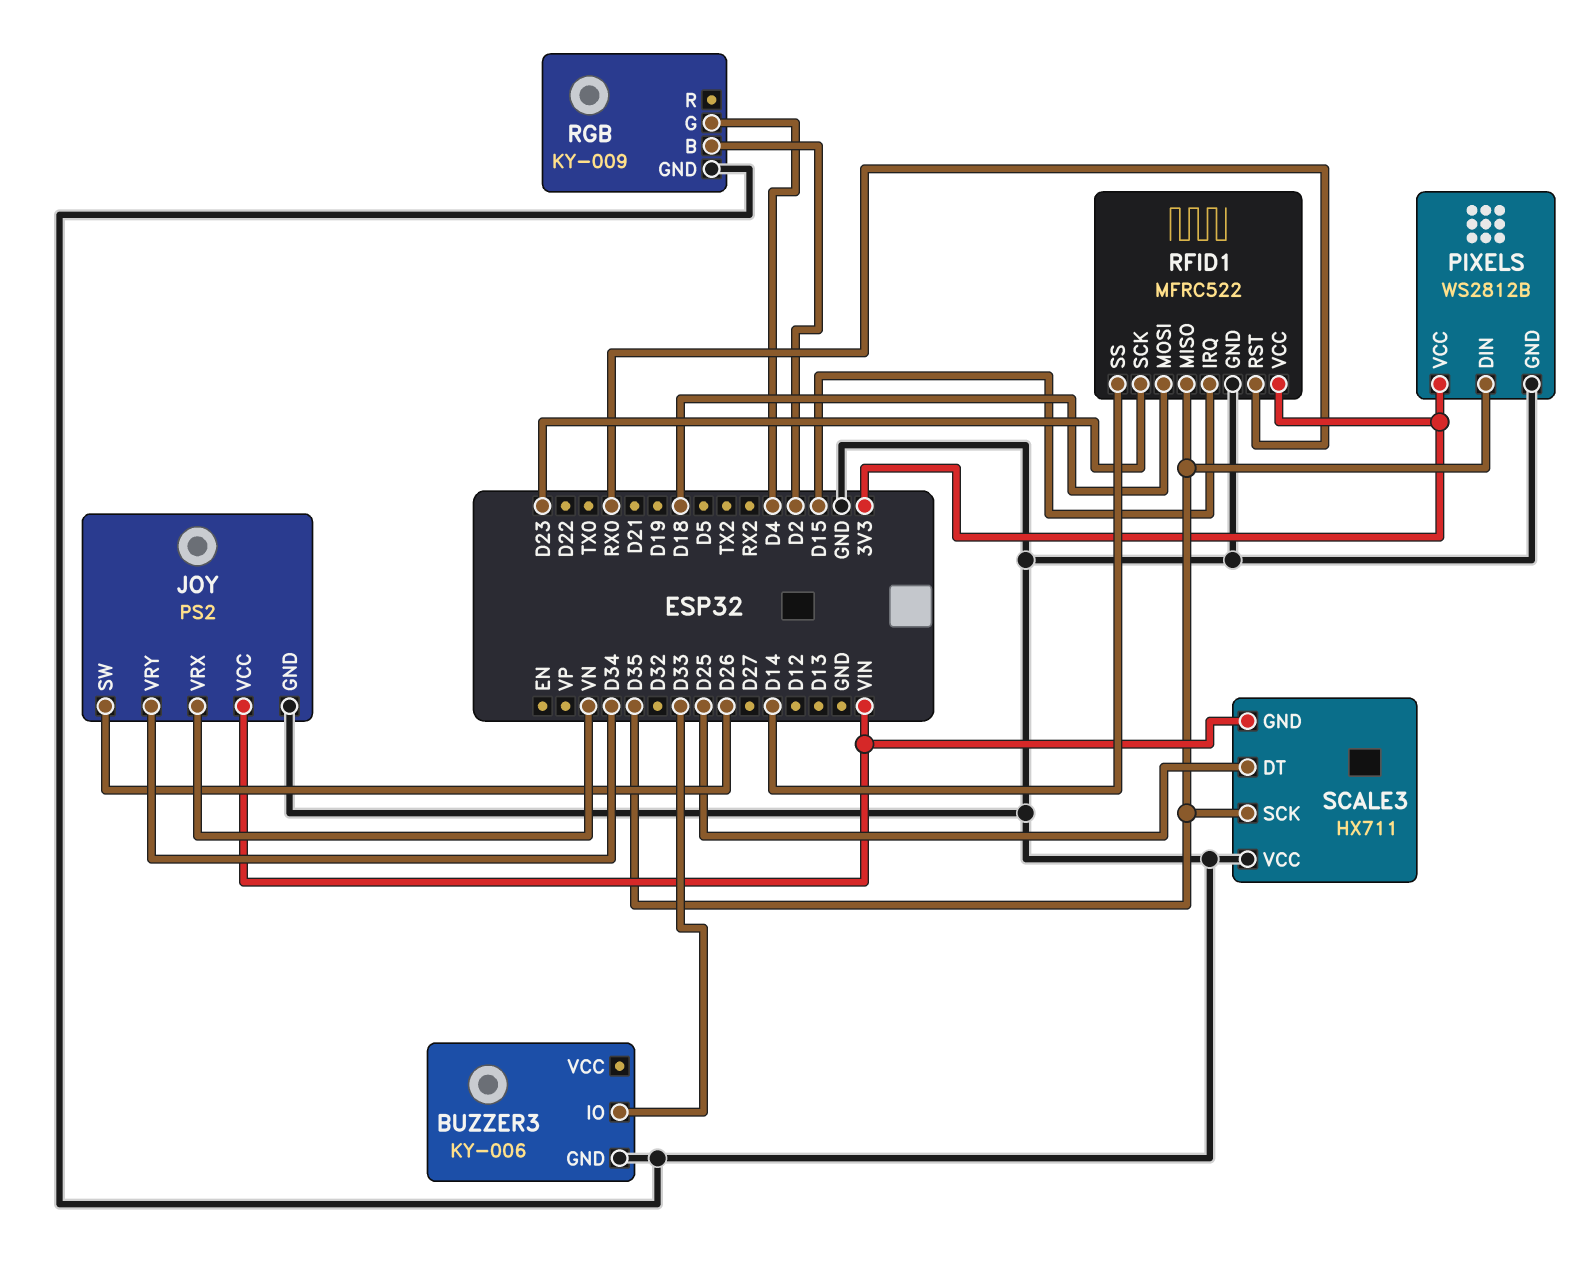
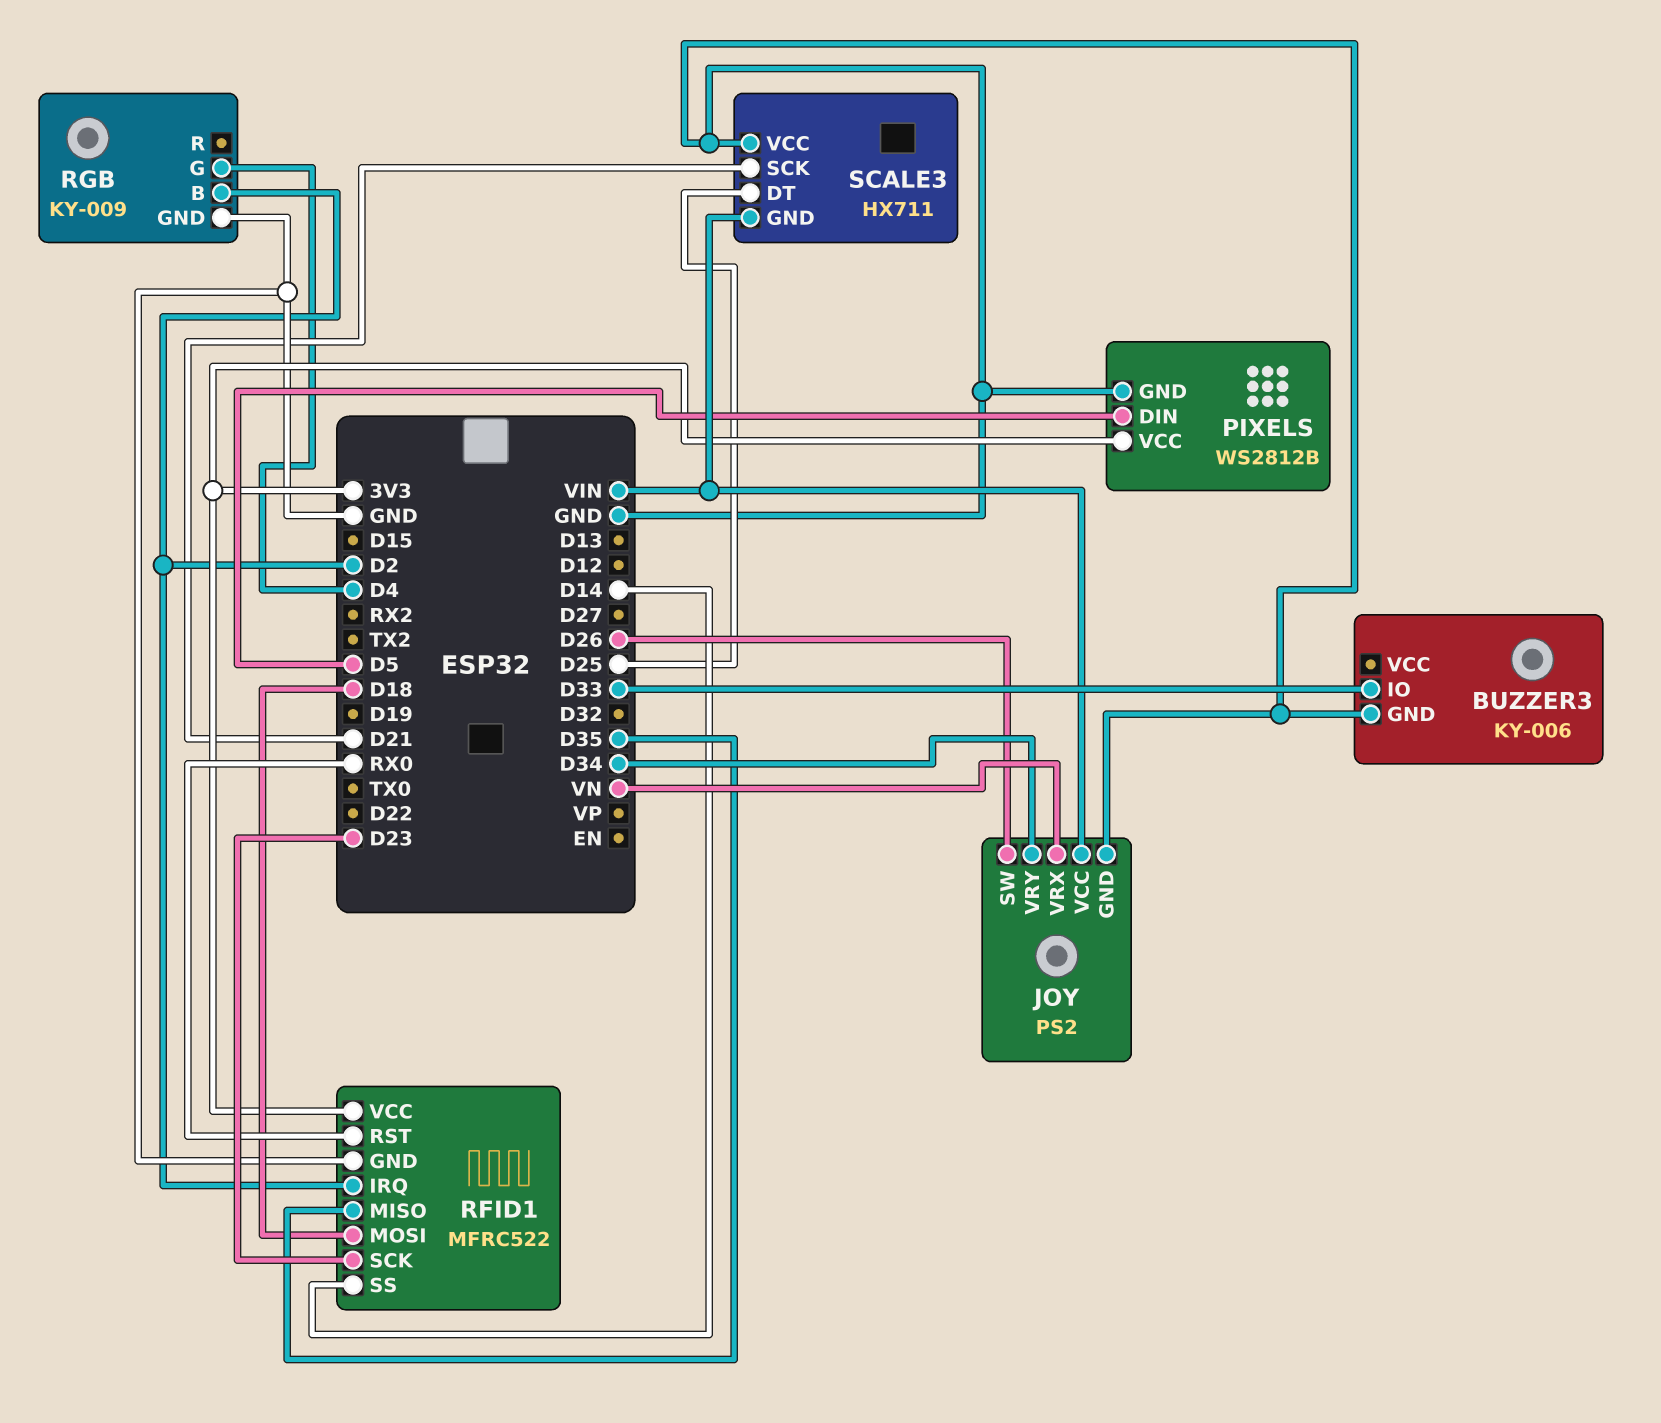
PIXELS pin DIN: D35 -> D5
RFID1 pin IRQ: D15 -> D2
SCALE3 pin SCK: D35 -> D21

